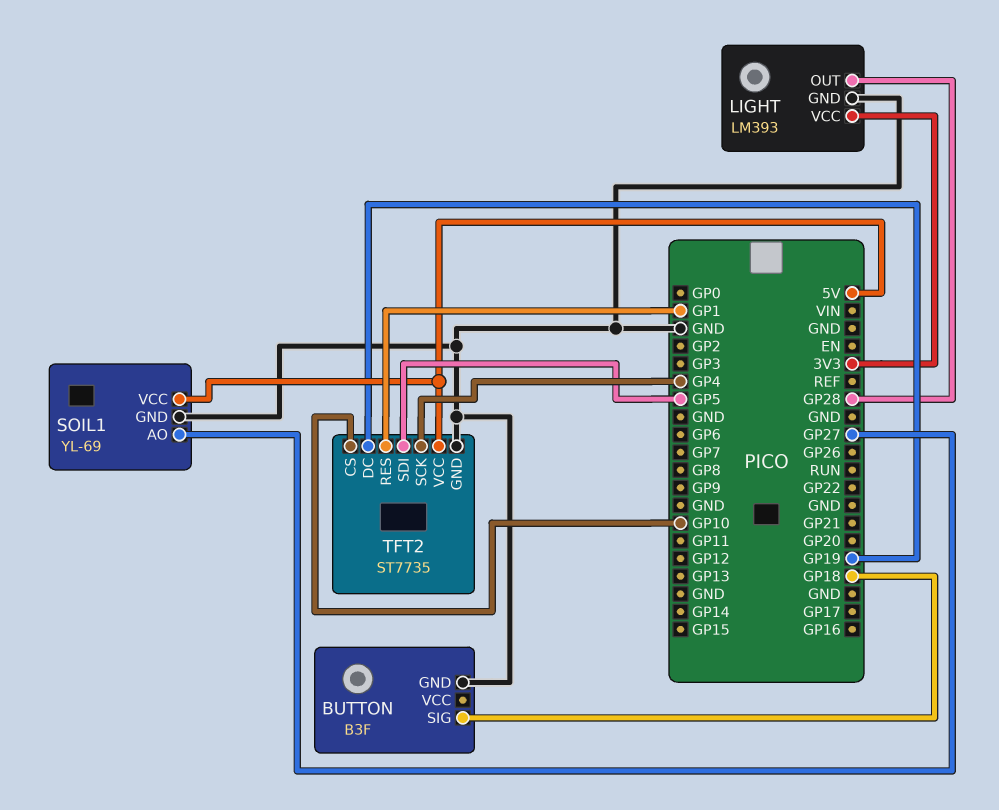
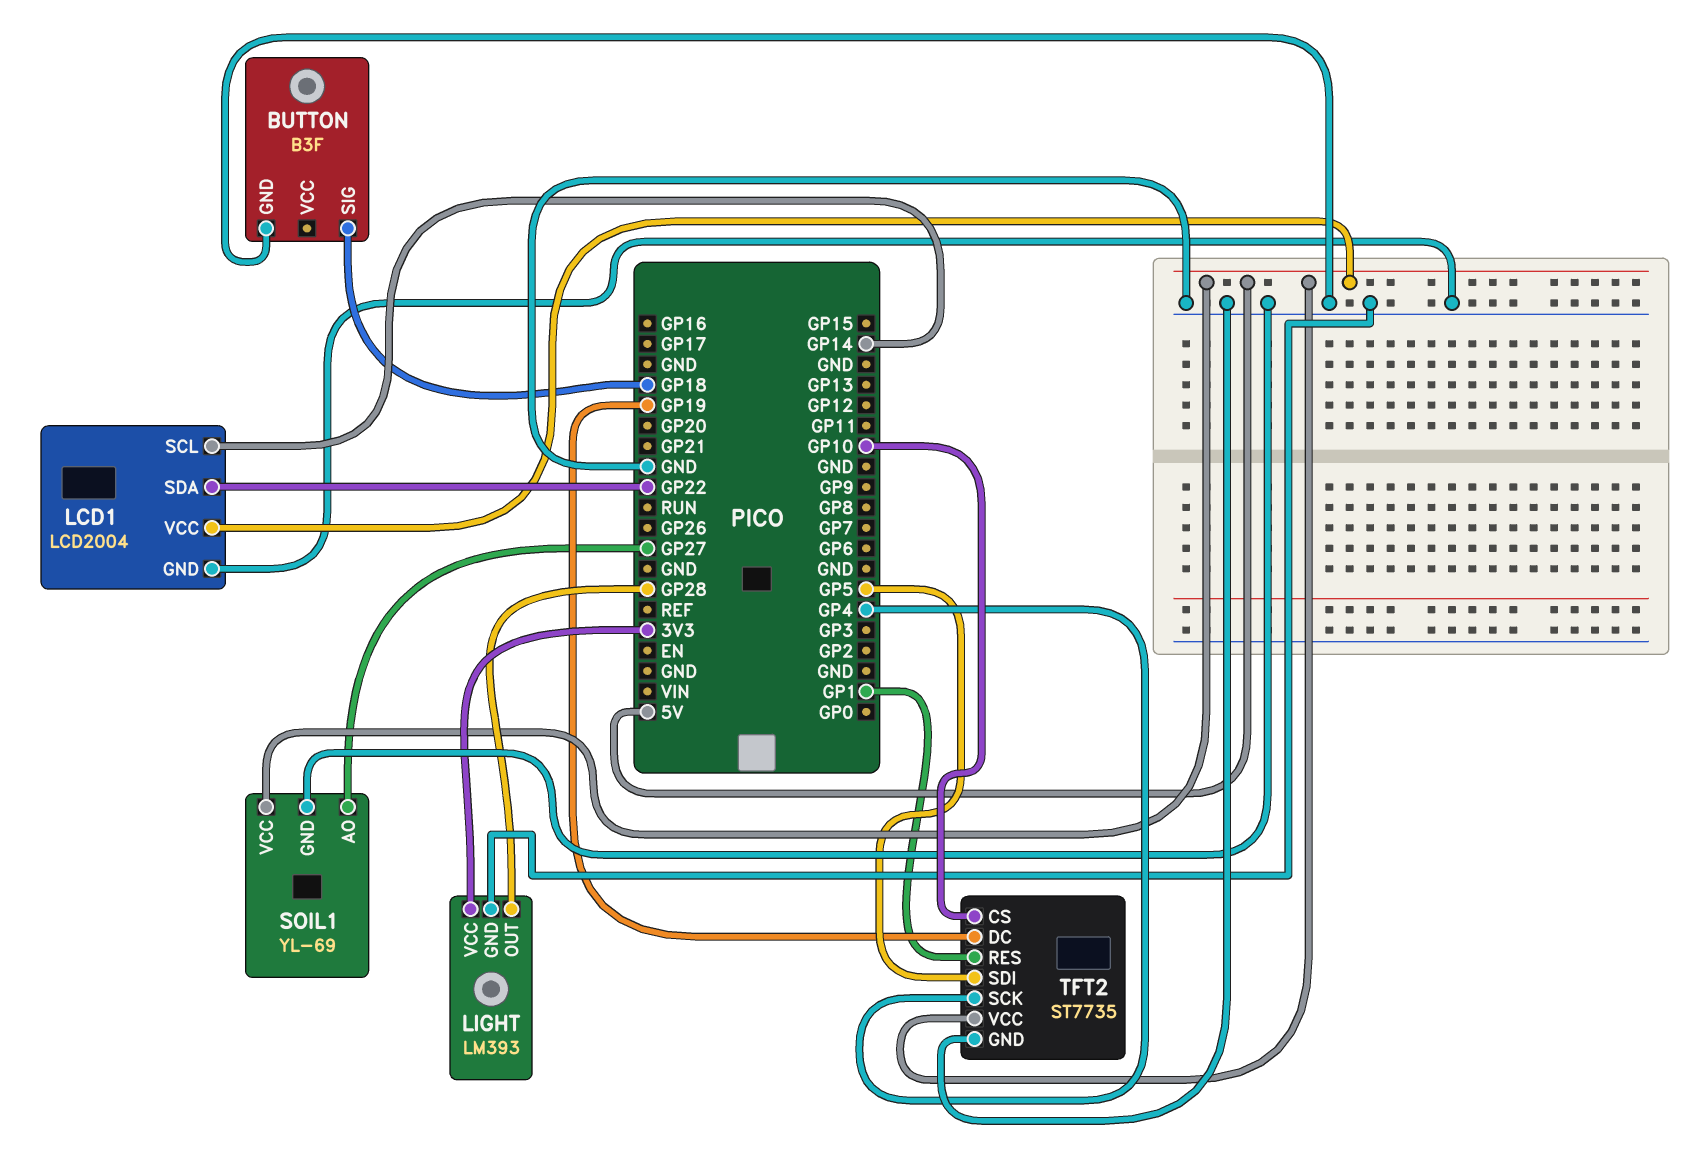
LCD1: none -> LCD2004
LCD1 pin GND: none -> GND
LCD1 pin SCL: none -> GP14
LCD1 pin SDA: none -> GP22
LCD1 pin VCC: none -> 5V

